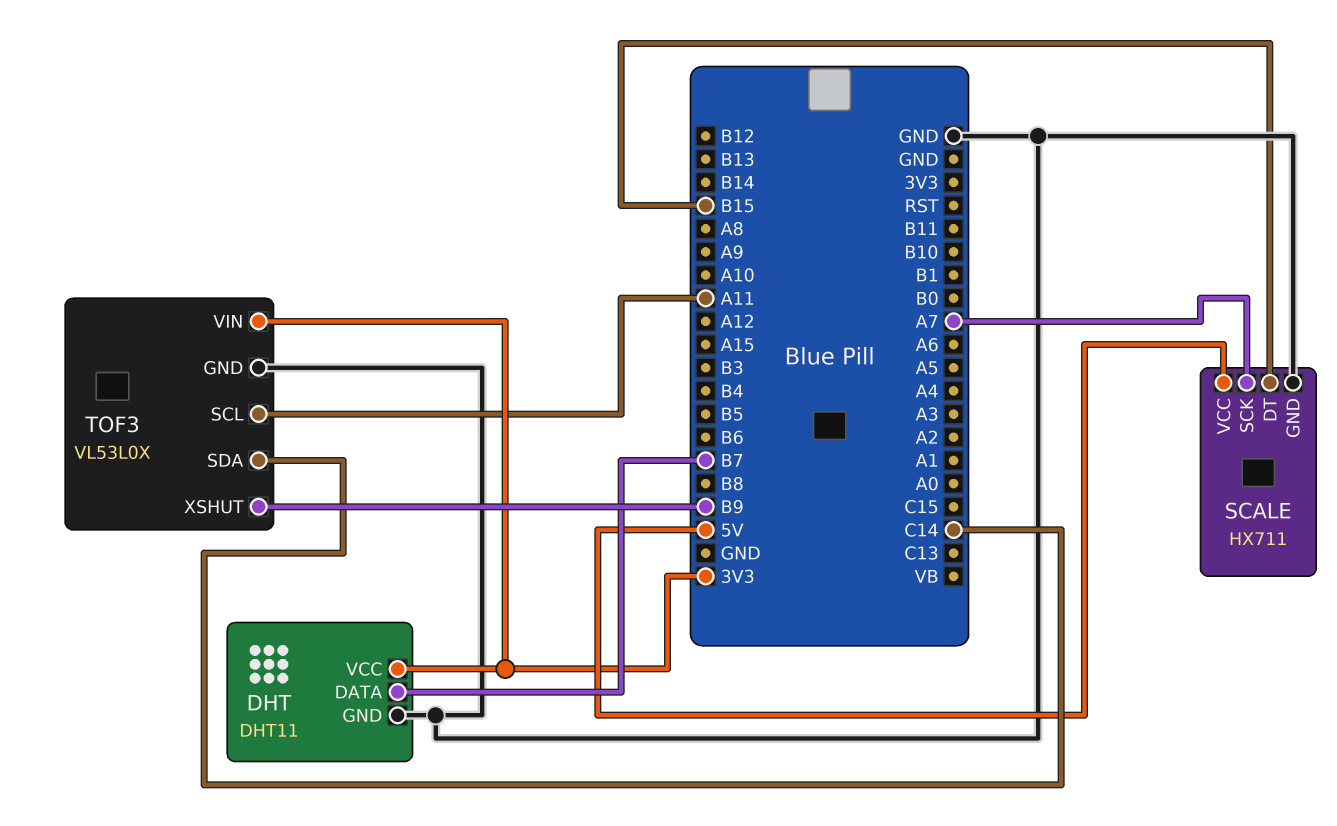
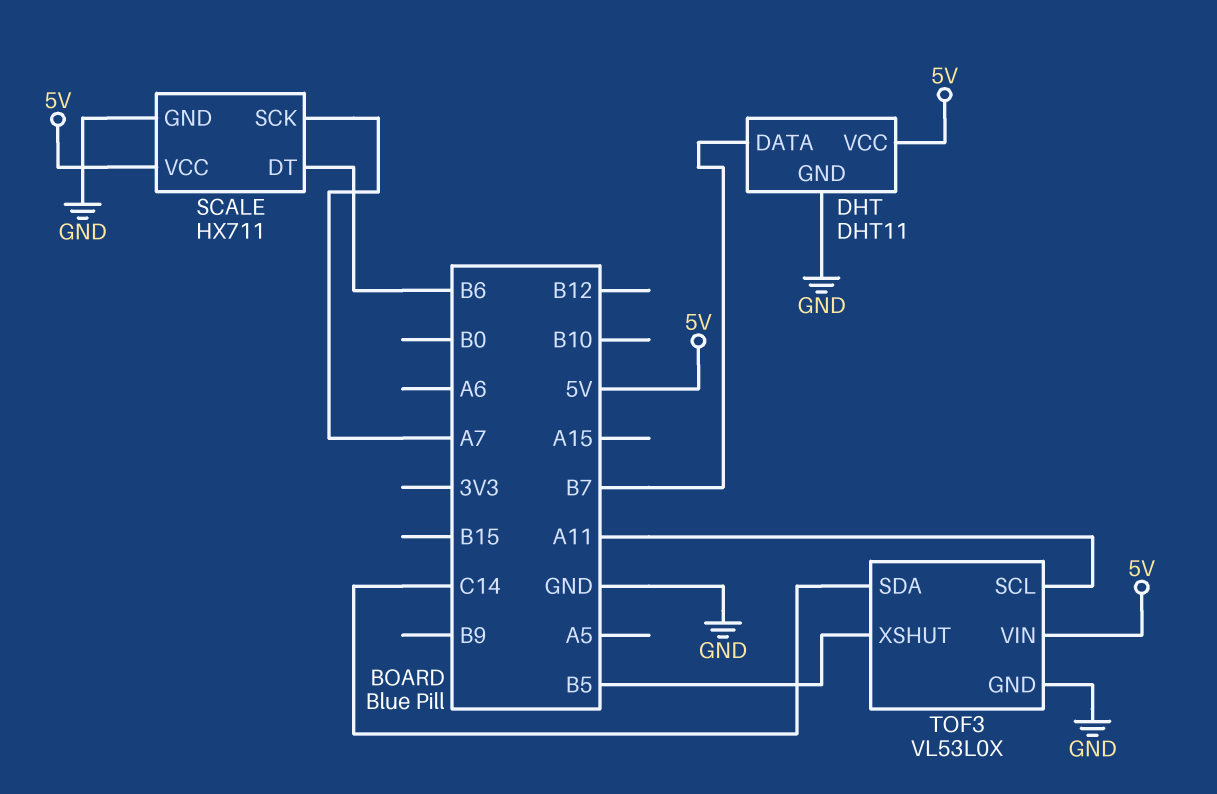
DHT pin VCC: 3V3 -> 5V
SCALE pin DT: B15 -> B6
TOF3 pin VIN: 3V3 -> 5V
TOF3 pin XSHUT: B9 -> B5

